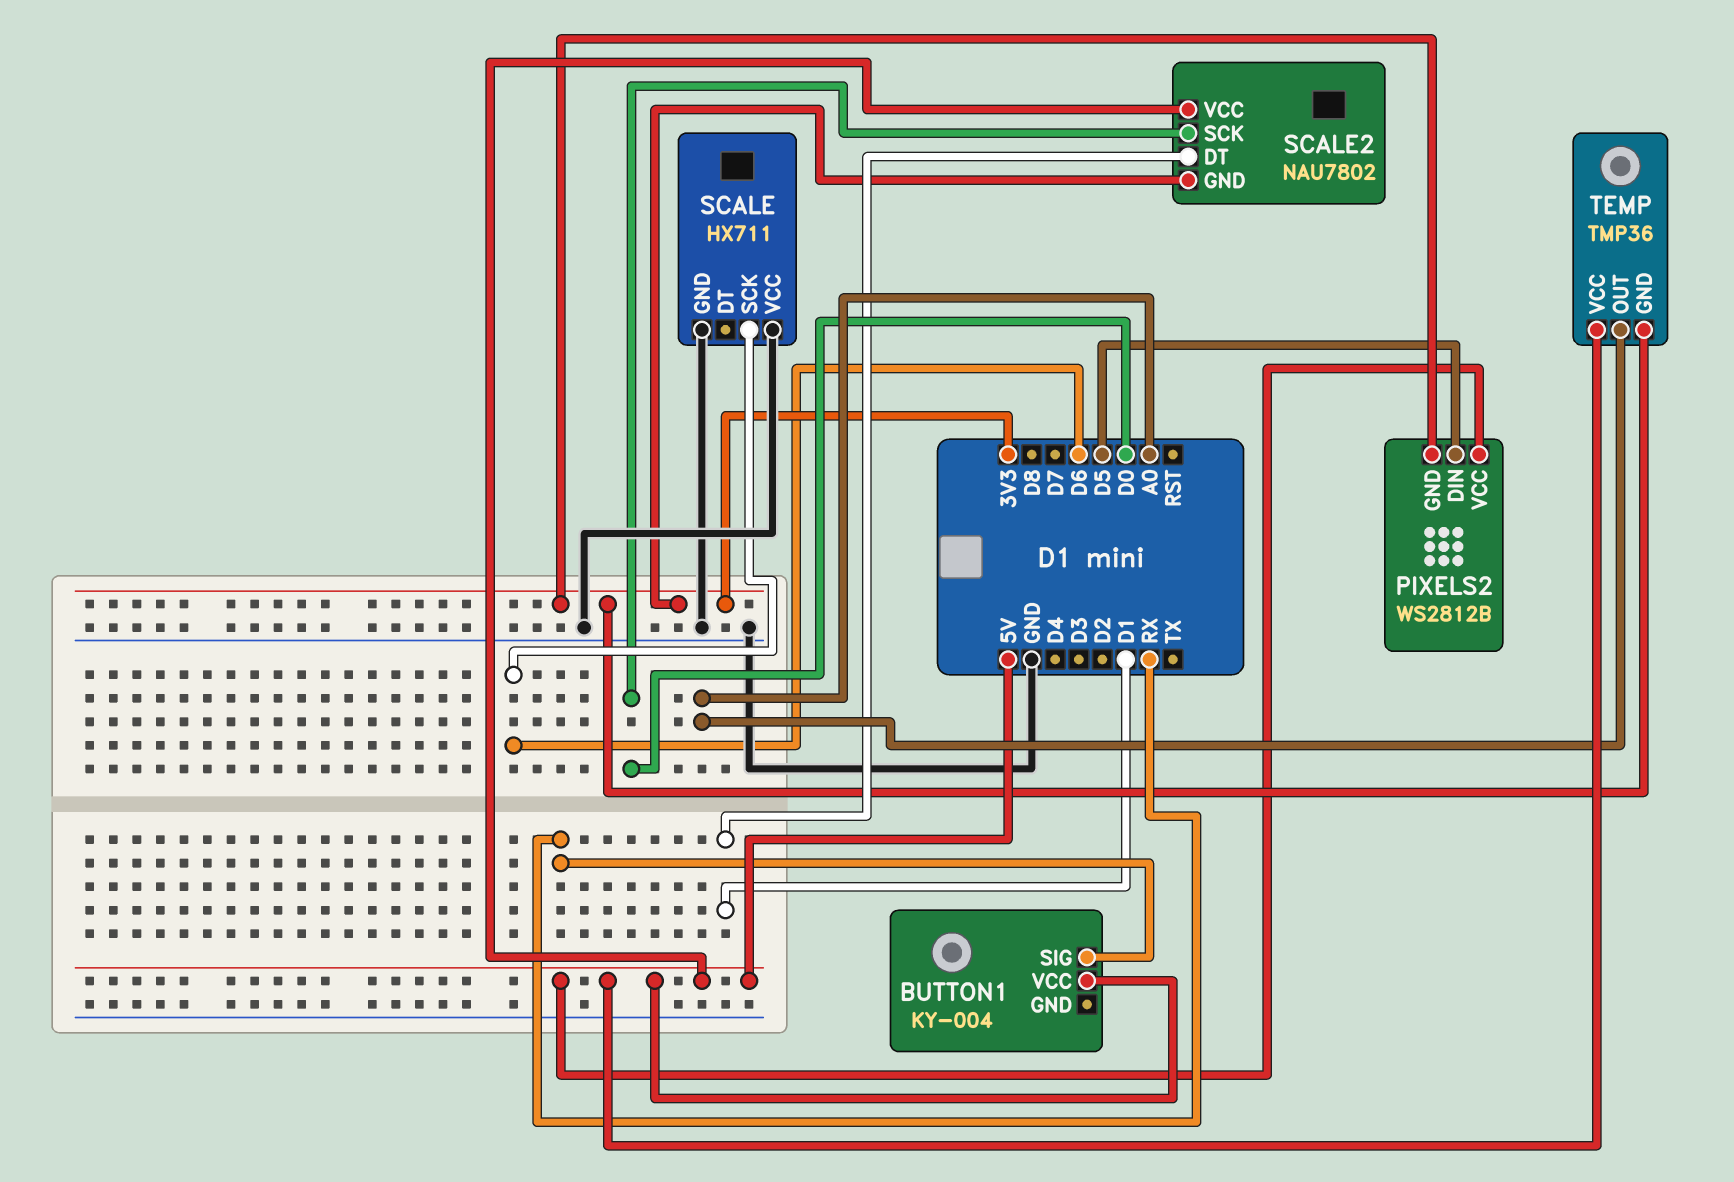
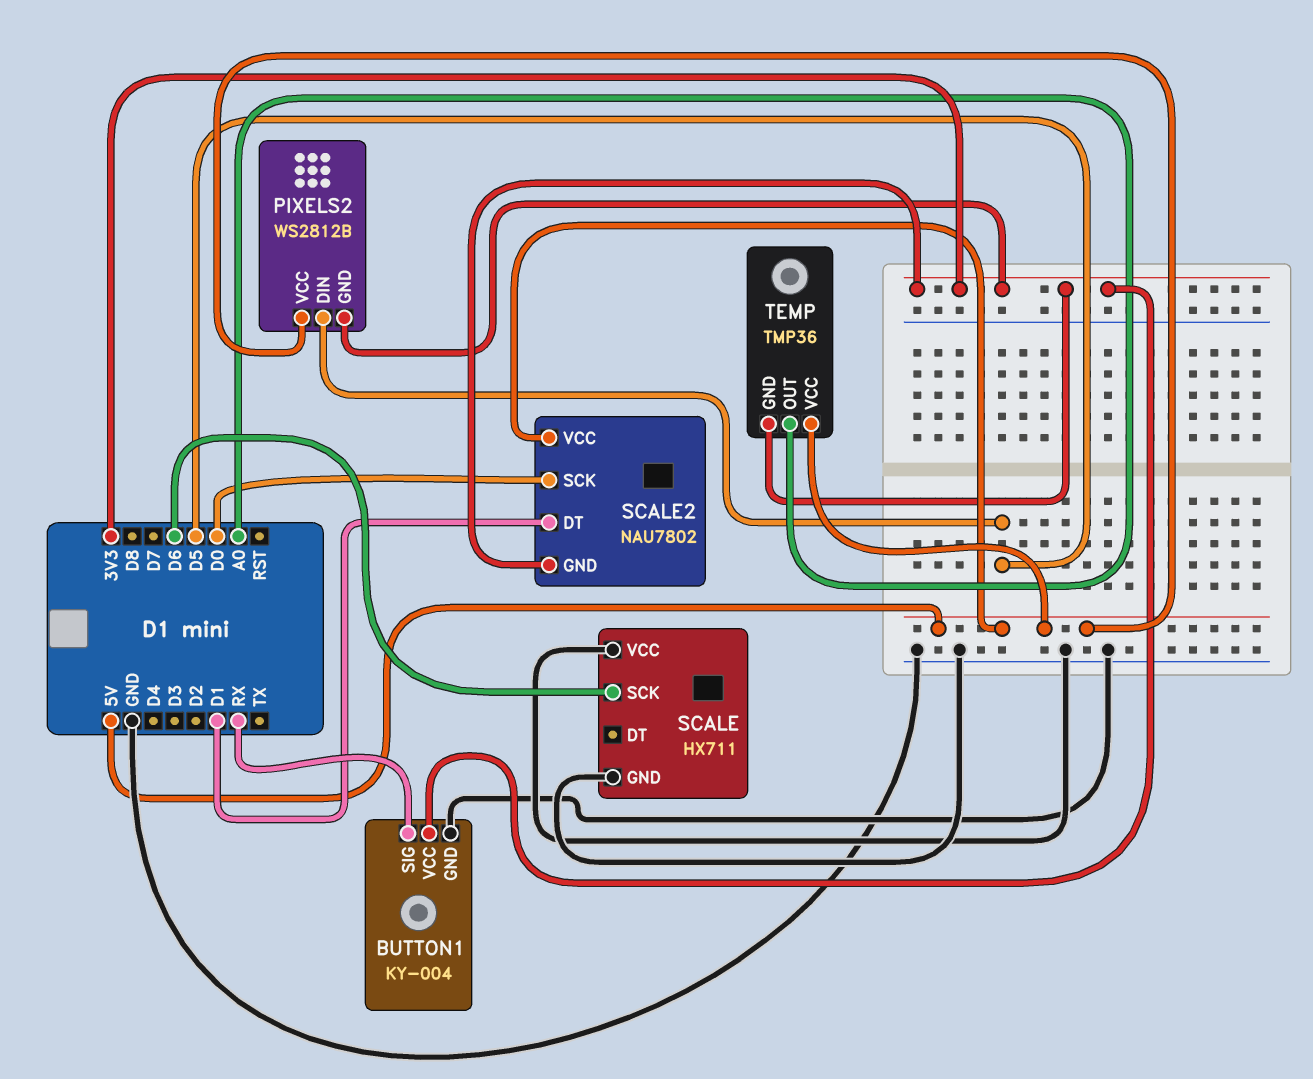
BUTTON1 pin GND: none -> GND
BUTTON1 pin VCC: 5V -> 3V3

